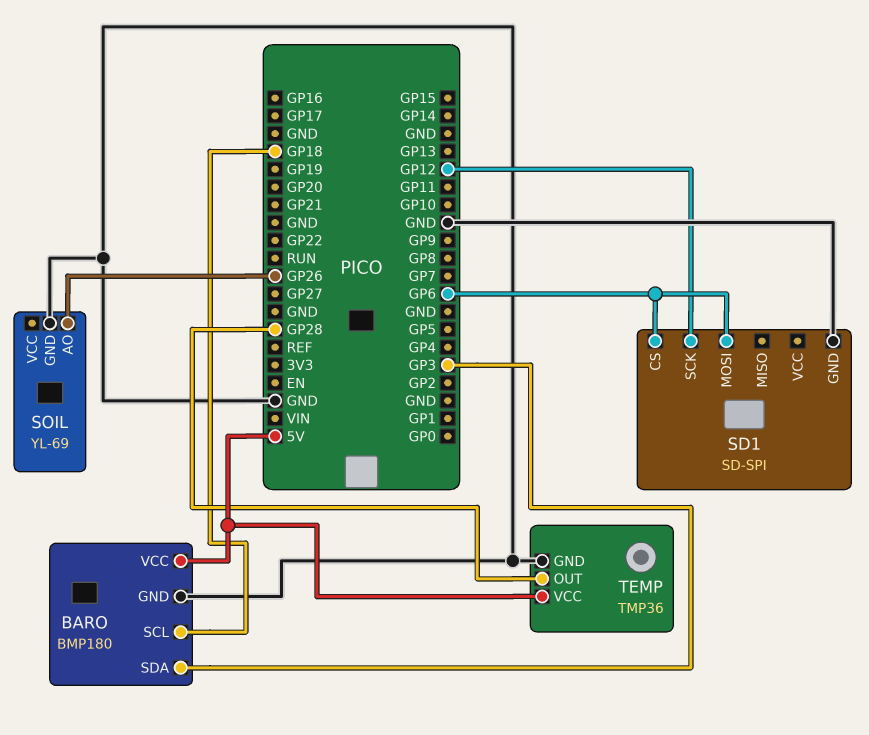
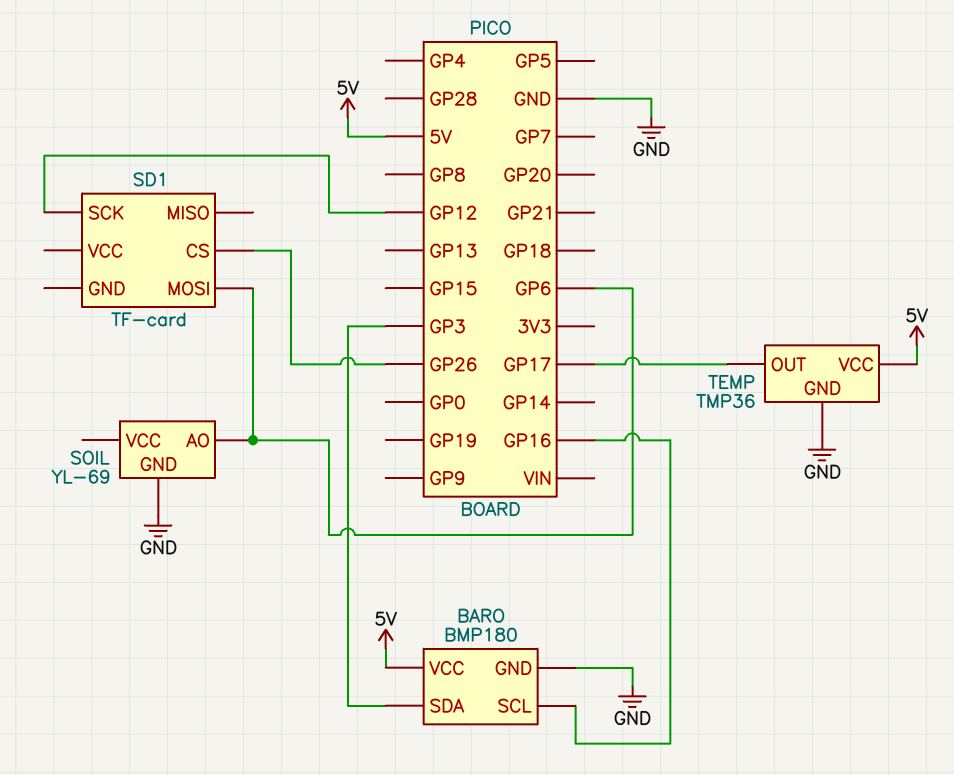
BARO pin SCL: GP18 -> GP16
SD1: SD-SPI -> TF-card
SD1 pin CS: GP6 -> GP26
SD1 pin GND: GND -> none
SOIL pin AO: GP26 -> GP6
TEMP pin OUT: GP28 -> GP17

